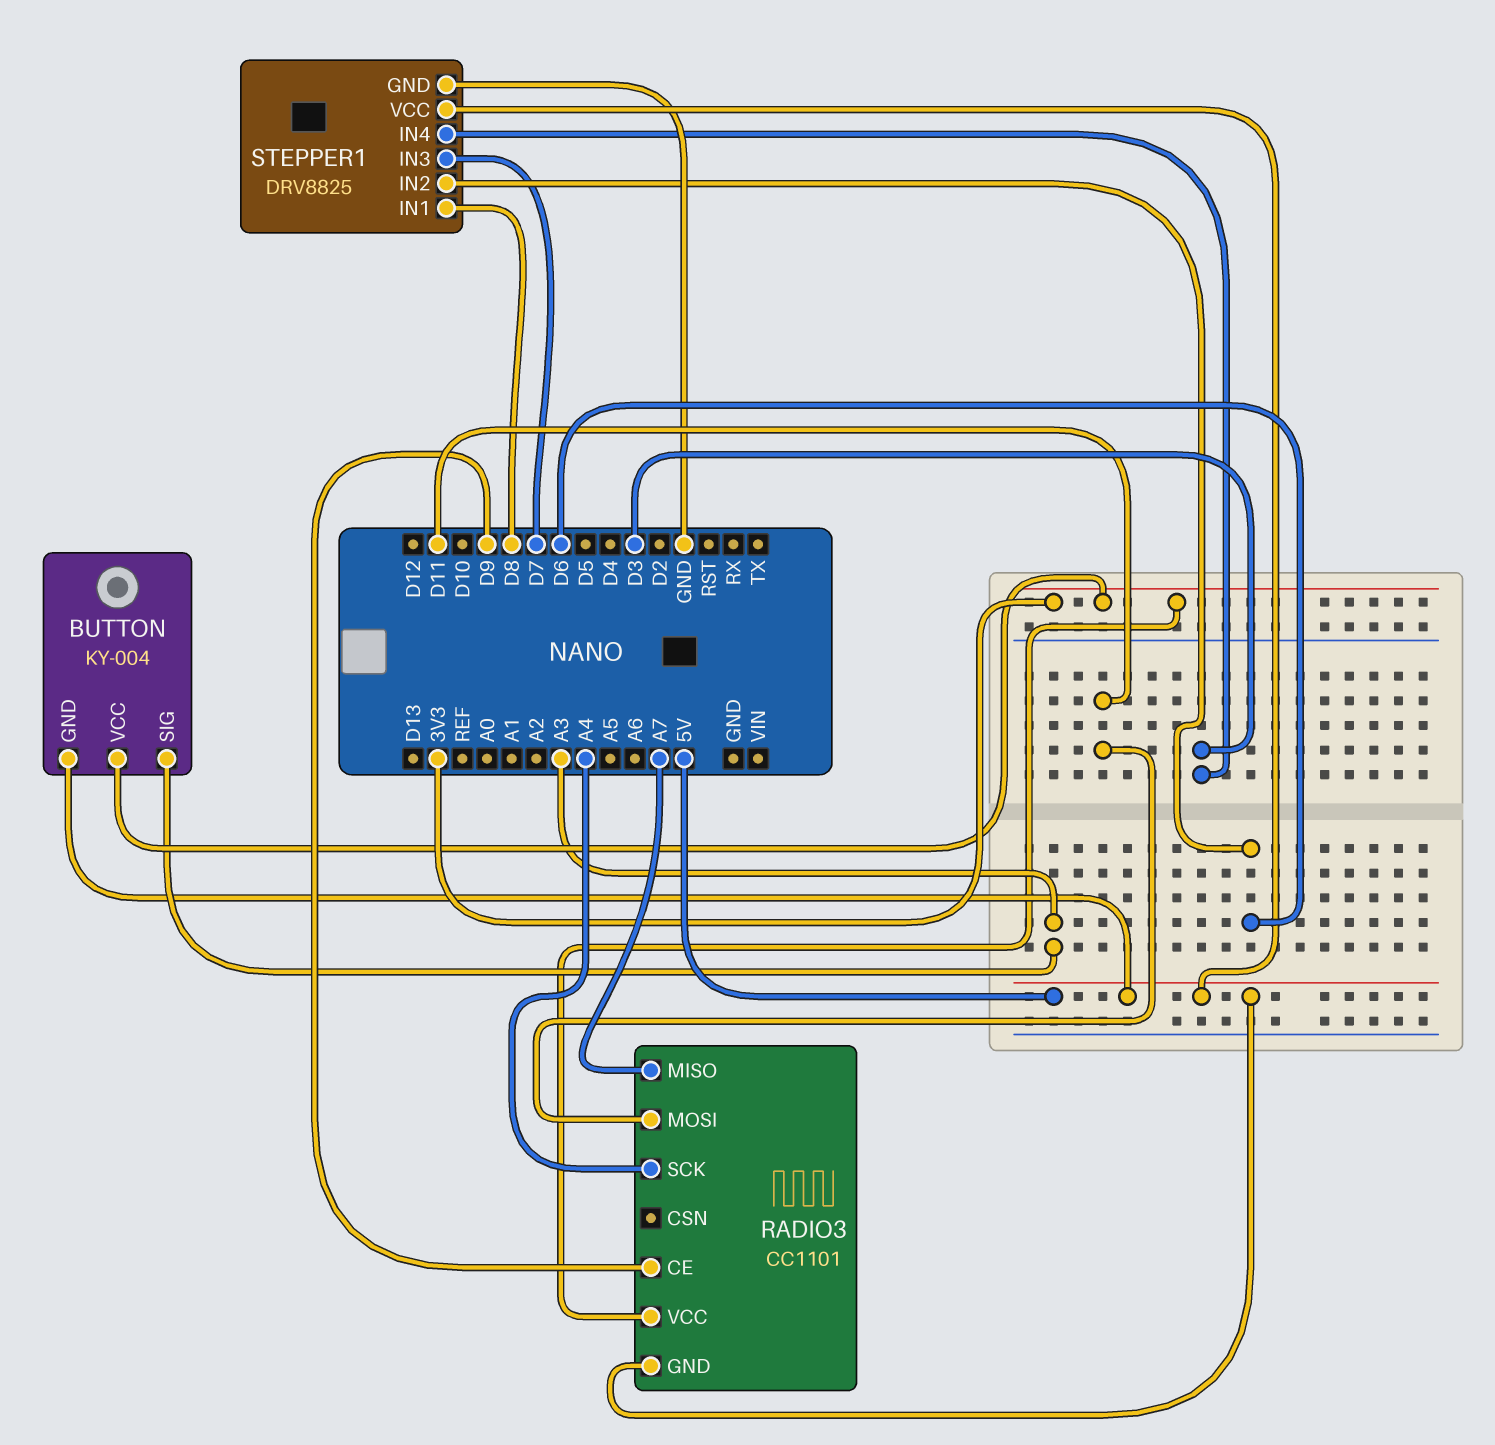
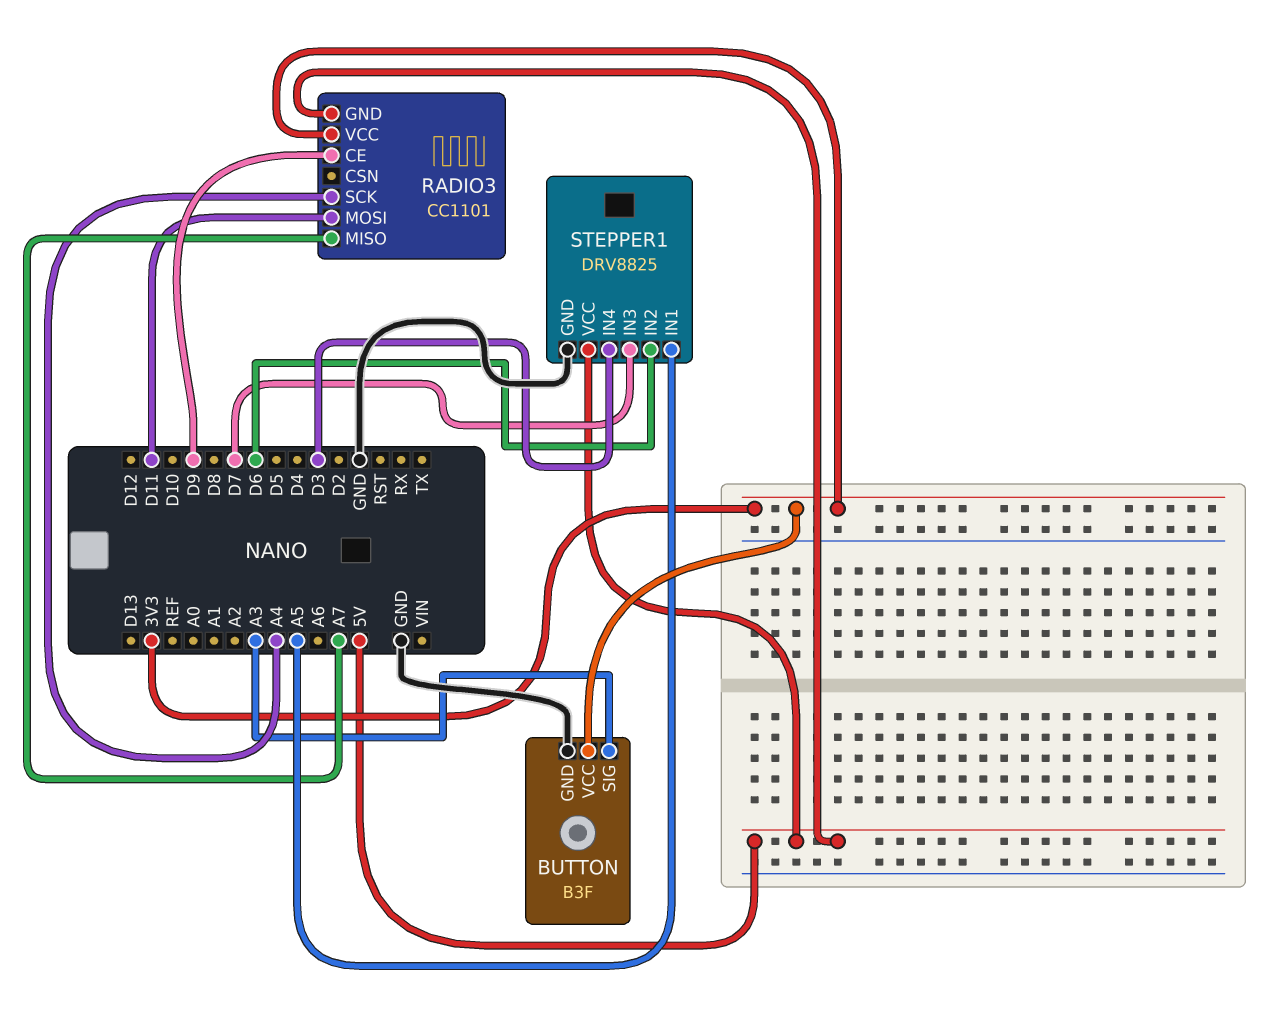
BUTTON: KY-004 -> B3F
BUTTON pin GND: 5V -> GND
STEPPER1 pin IN1: D8 -> A5

